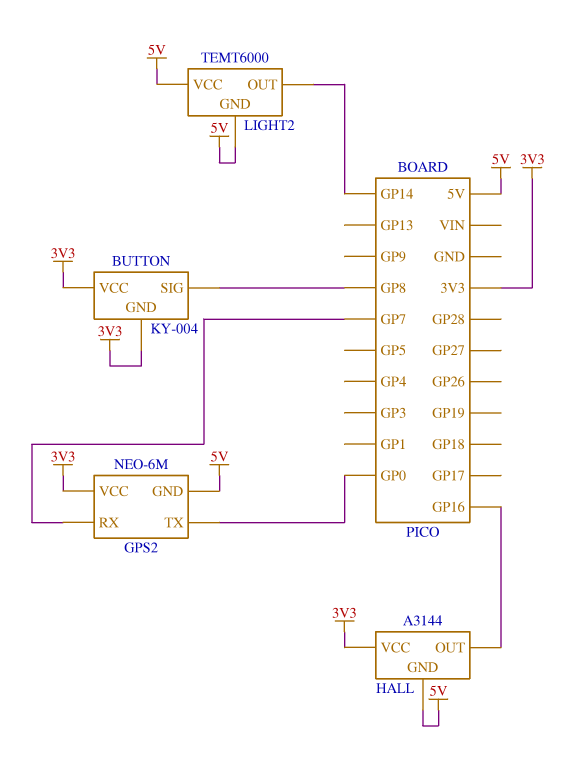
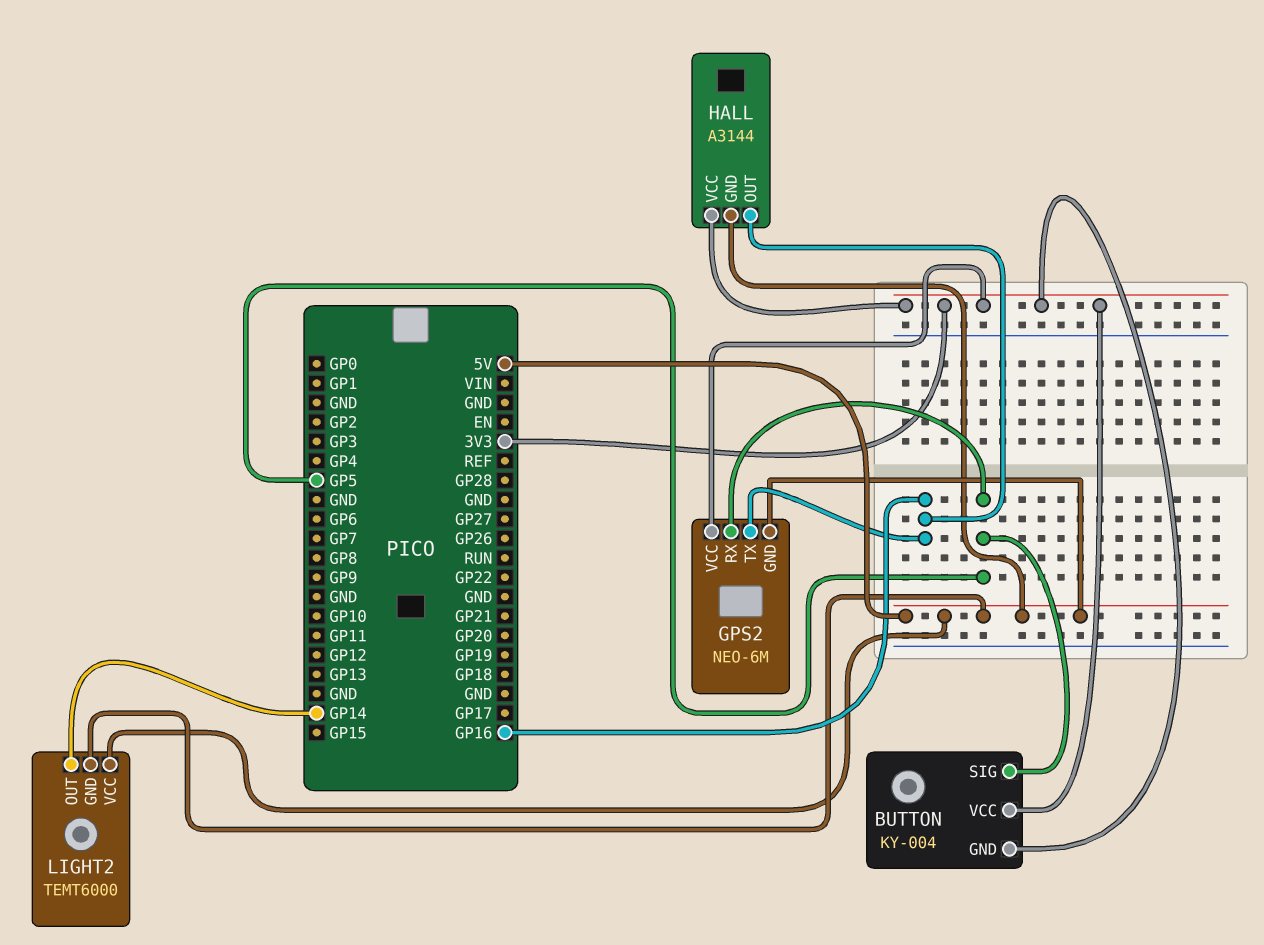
BUTTON pin SIG: GP8 -> GP5
GPS2 pin RX: GP7 -> GP5
GPS2 pin TX: GP0 -> GP16

